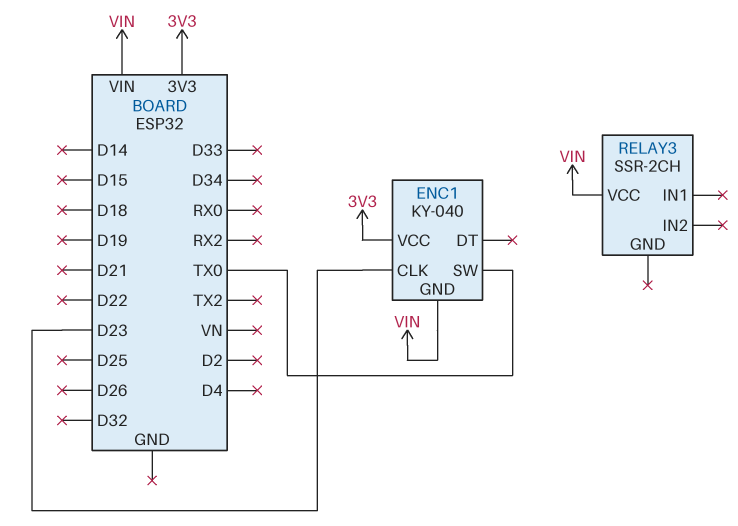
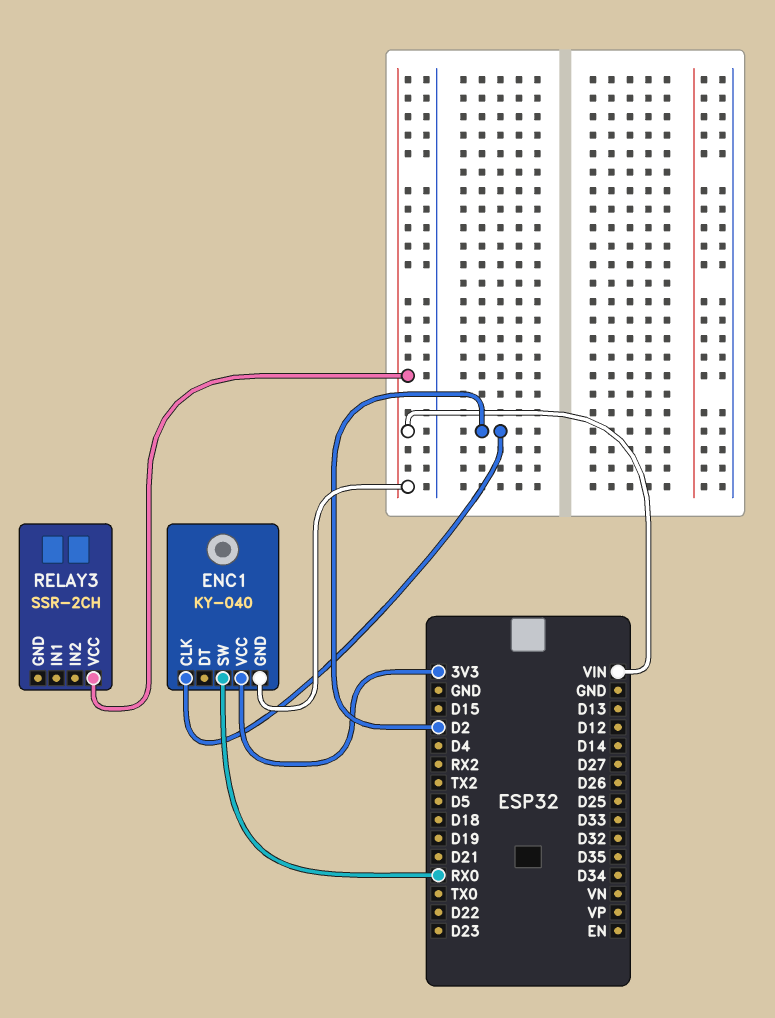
ENC1 pin CLK: D23 -> D2
ENC1 pin SW: TX0 -> RX0

